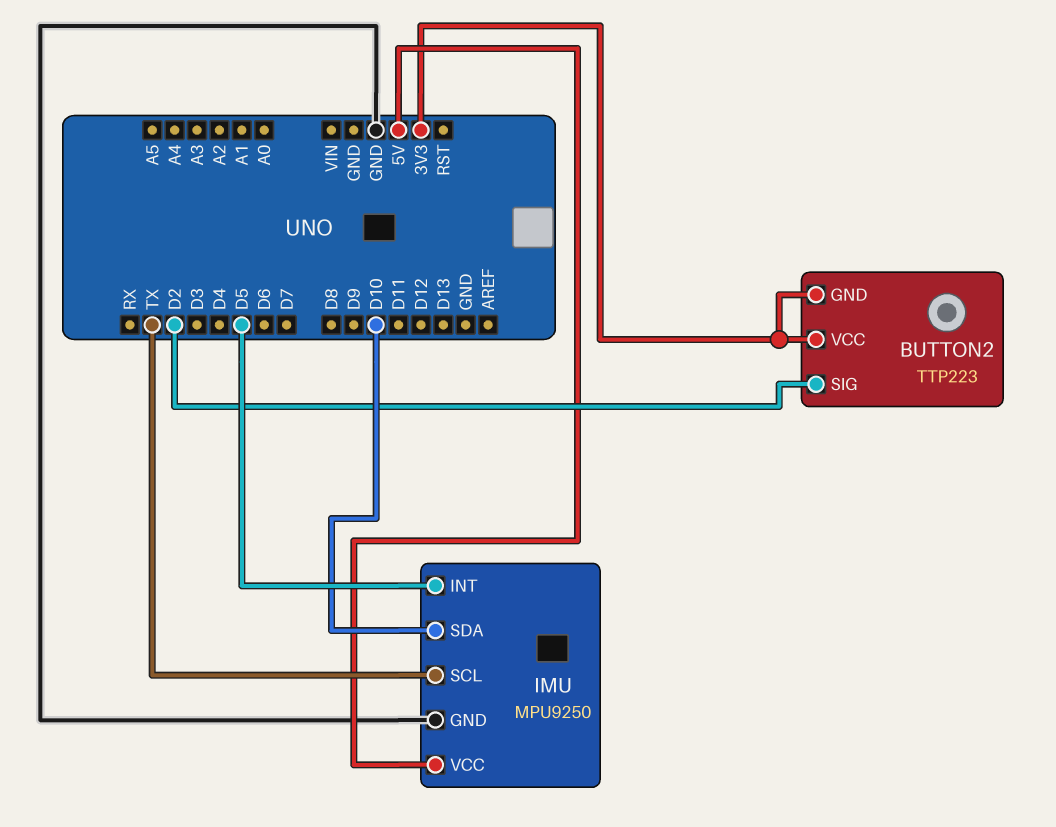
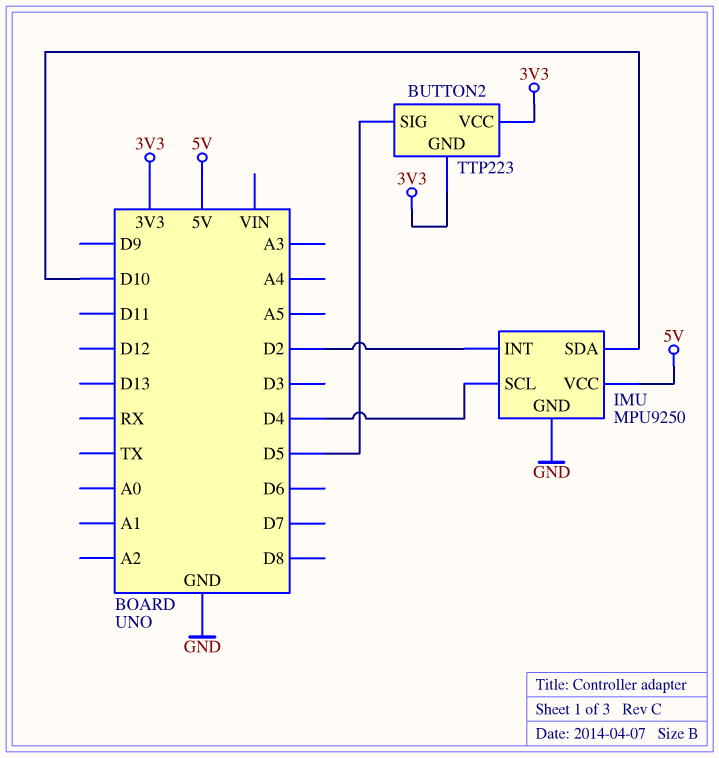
BUTTON2 pin SIG: D2 -> D5
IMU pin INT: D5 -> D2
IMU pin SCL: TX -> D4

